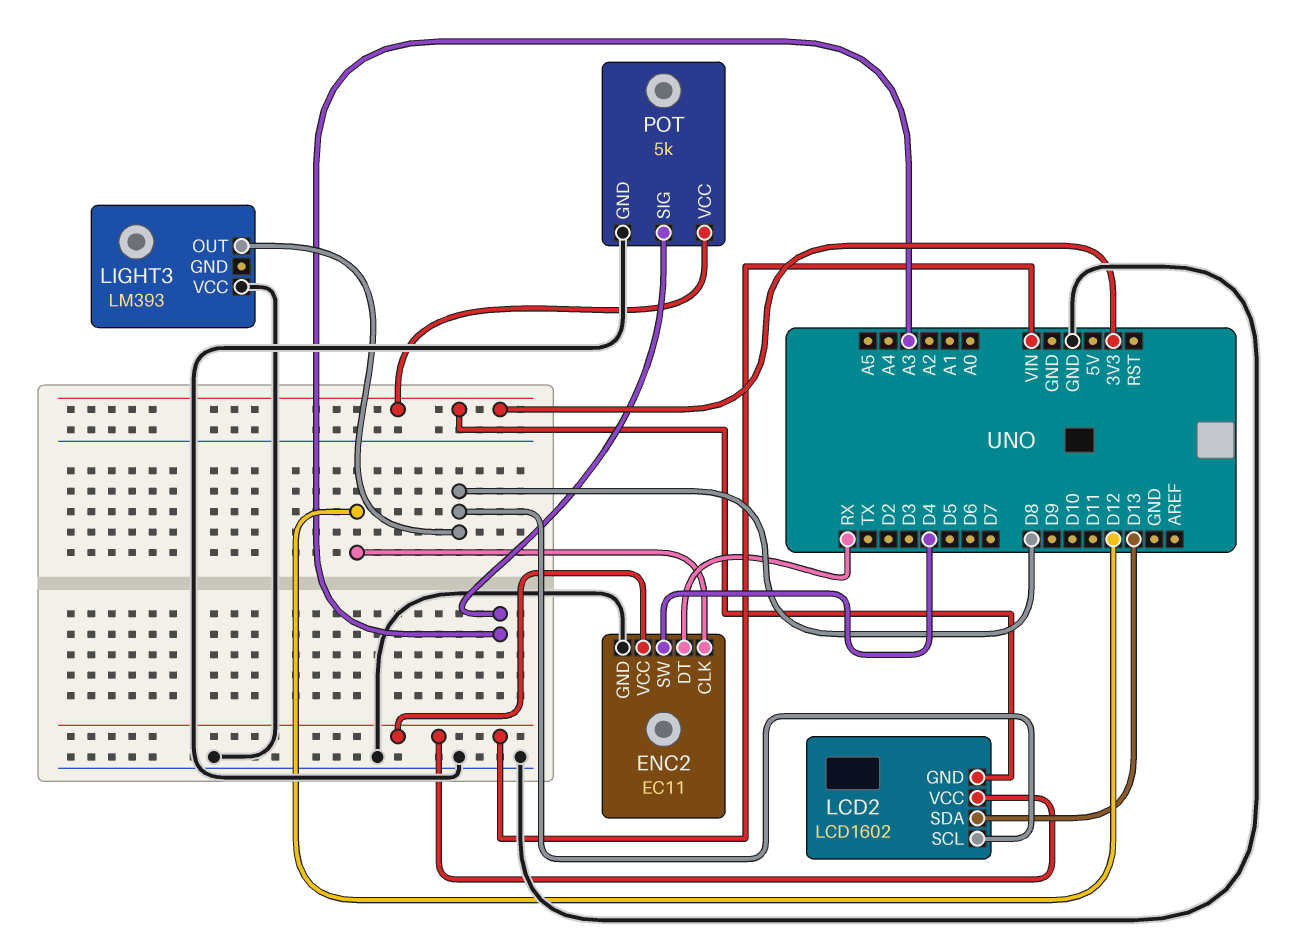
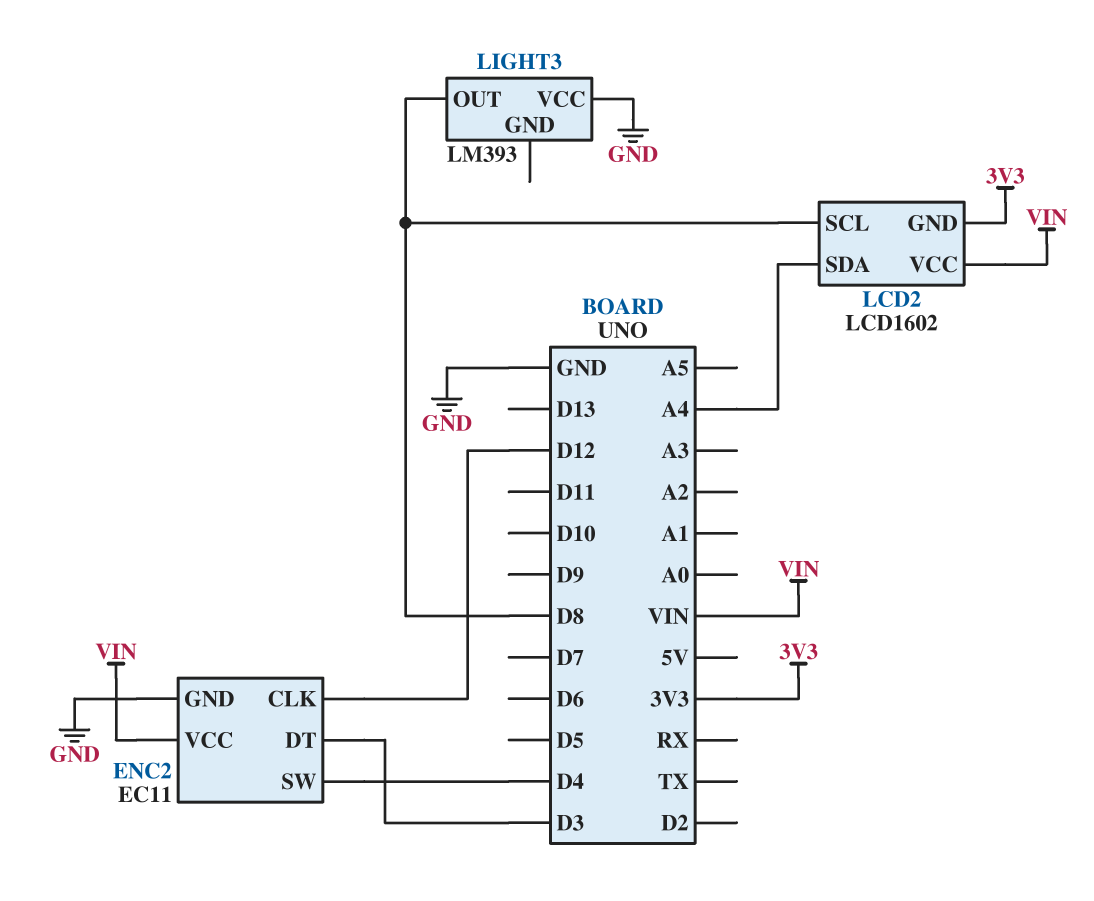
ENC2 pin DT: RX -> D3
LCD2 pin SDA: D13 -> A4
POT: 5k -> none
POT pin GND: GND -> none
POT pin SIG: A3 -> none
POT pin VCC: 3V3 -> none

